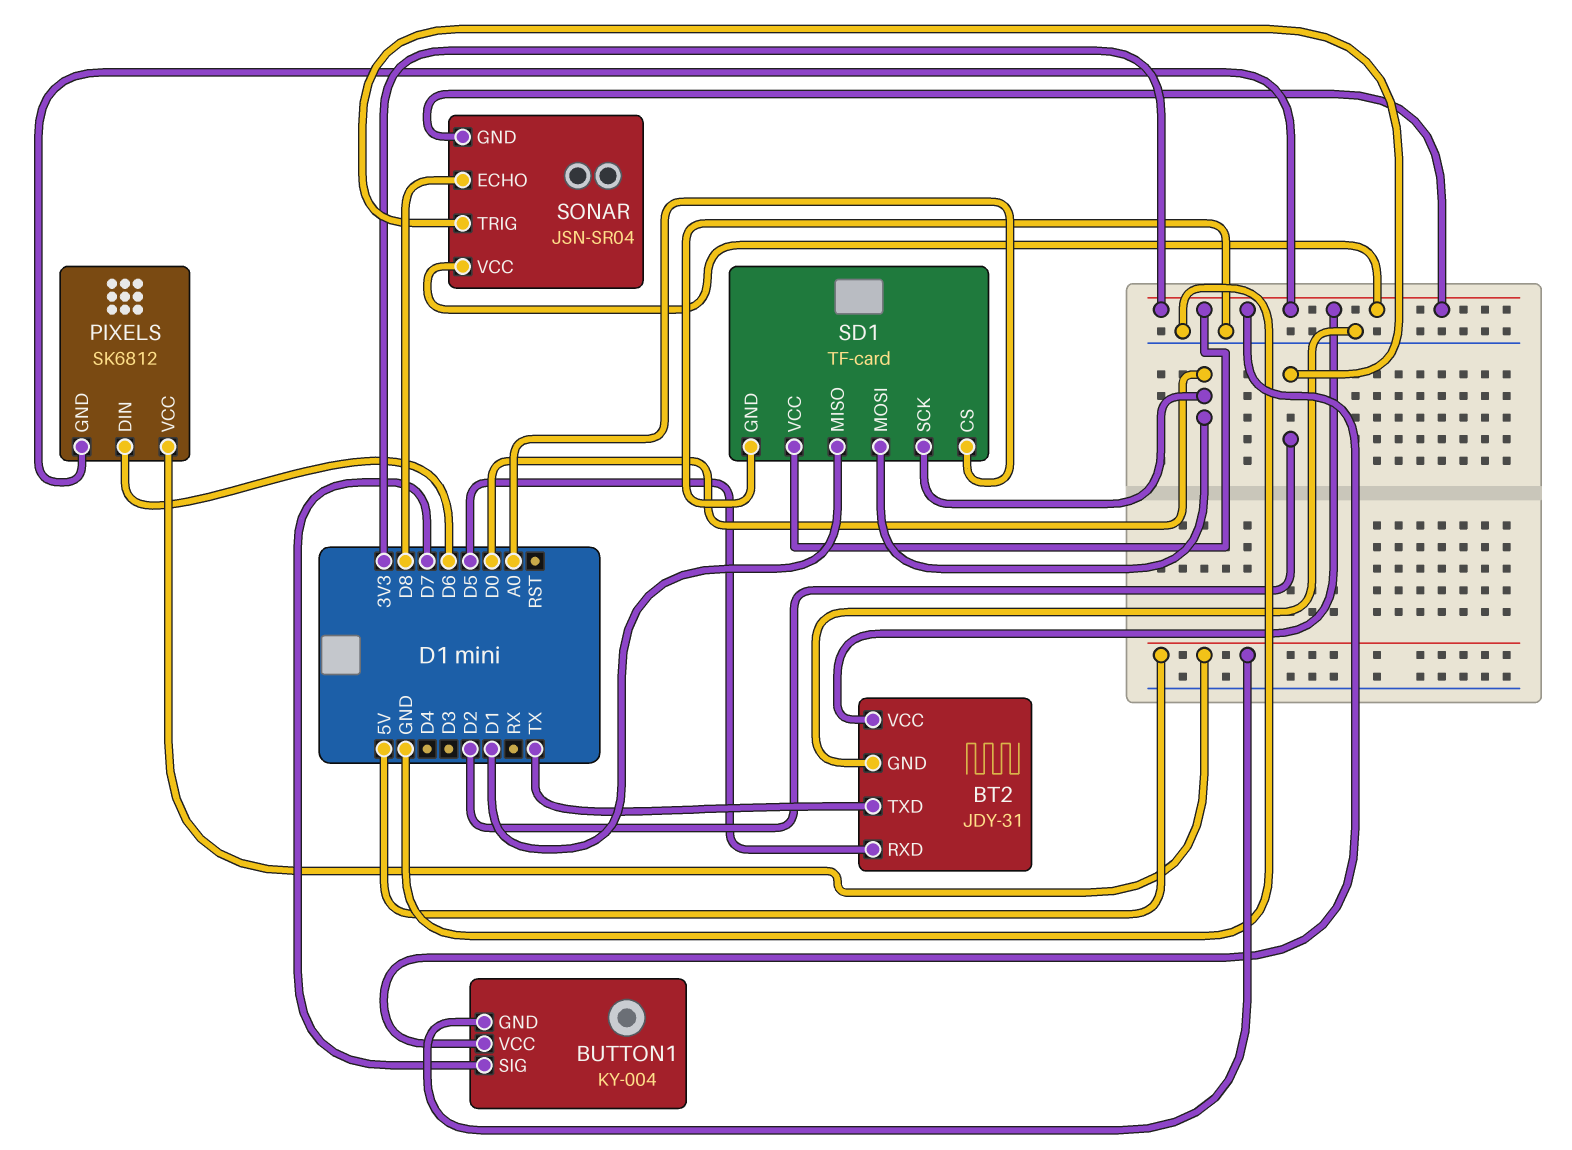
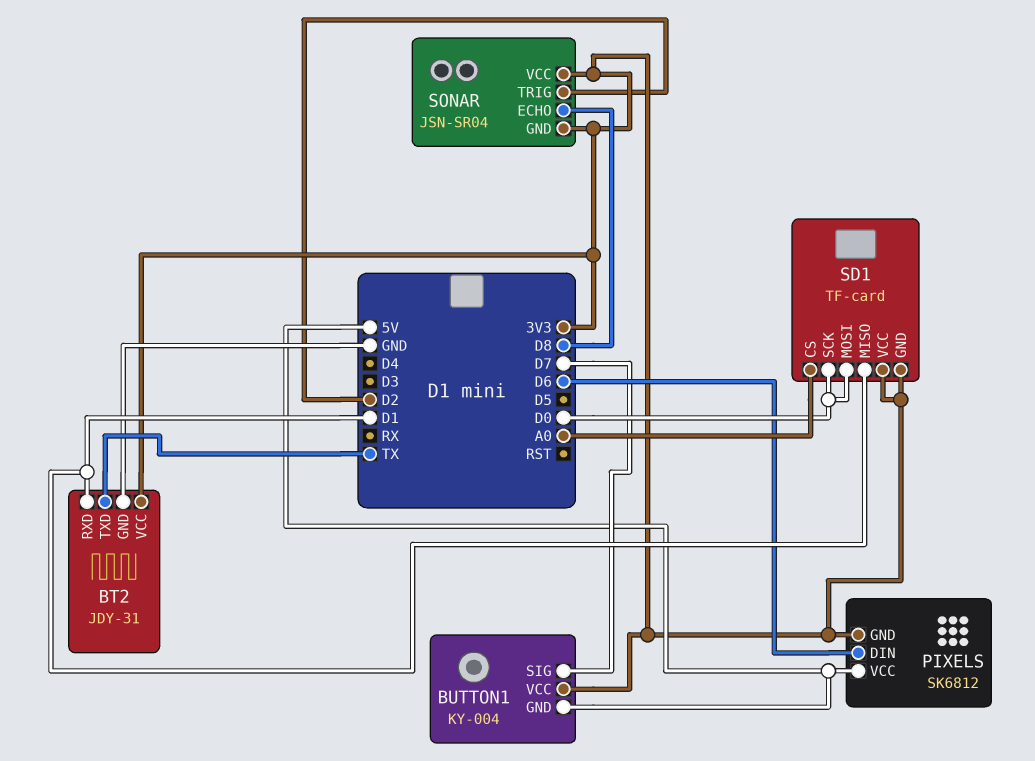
BT2 pin RXD: D5 -> D1
SD1 pin GND: GND -> 3V3

